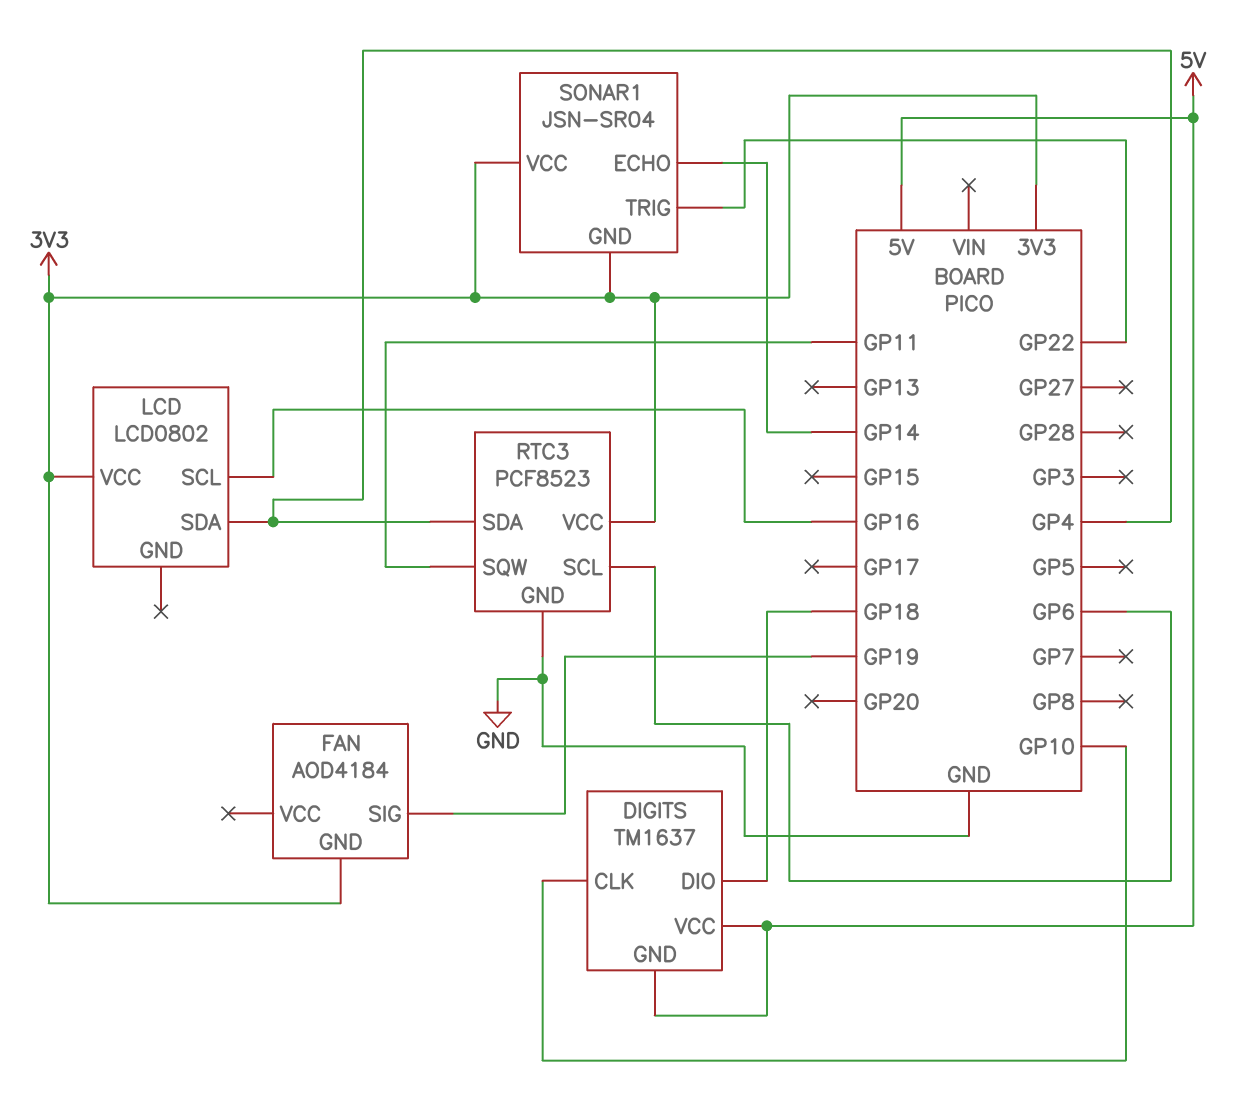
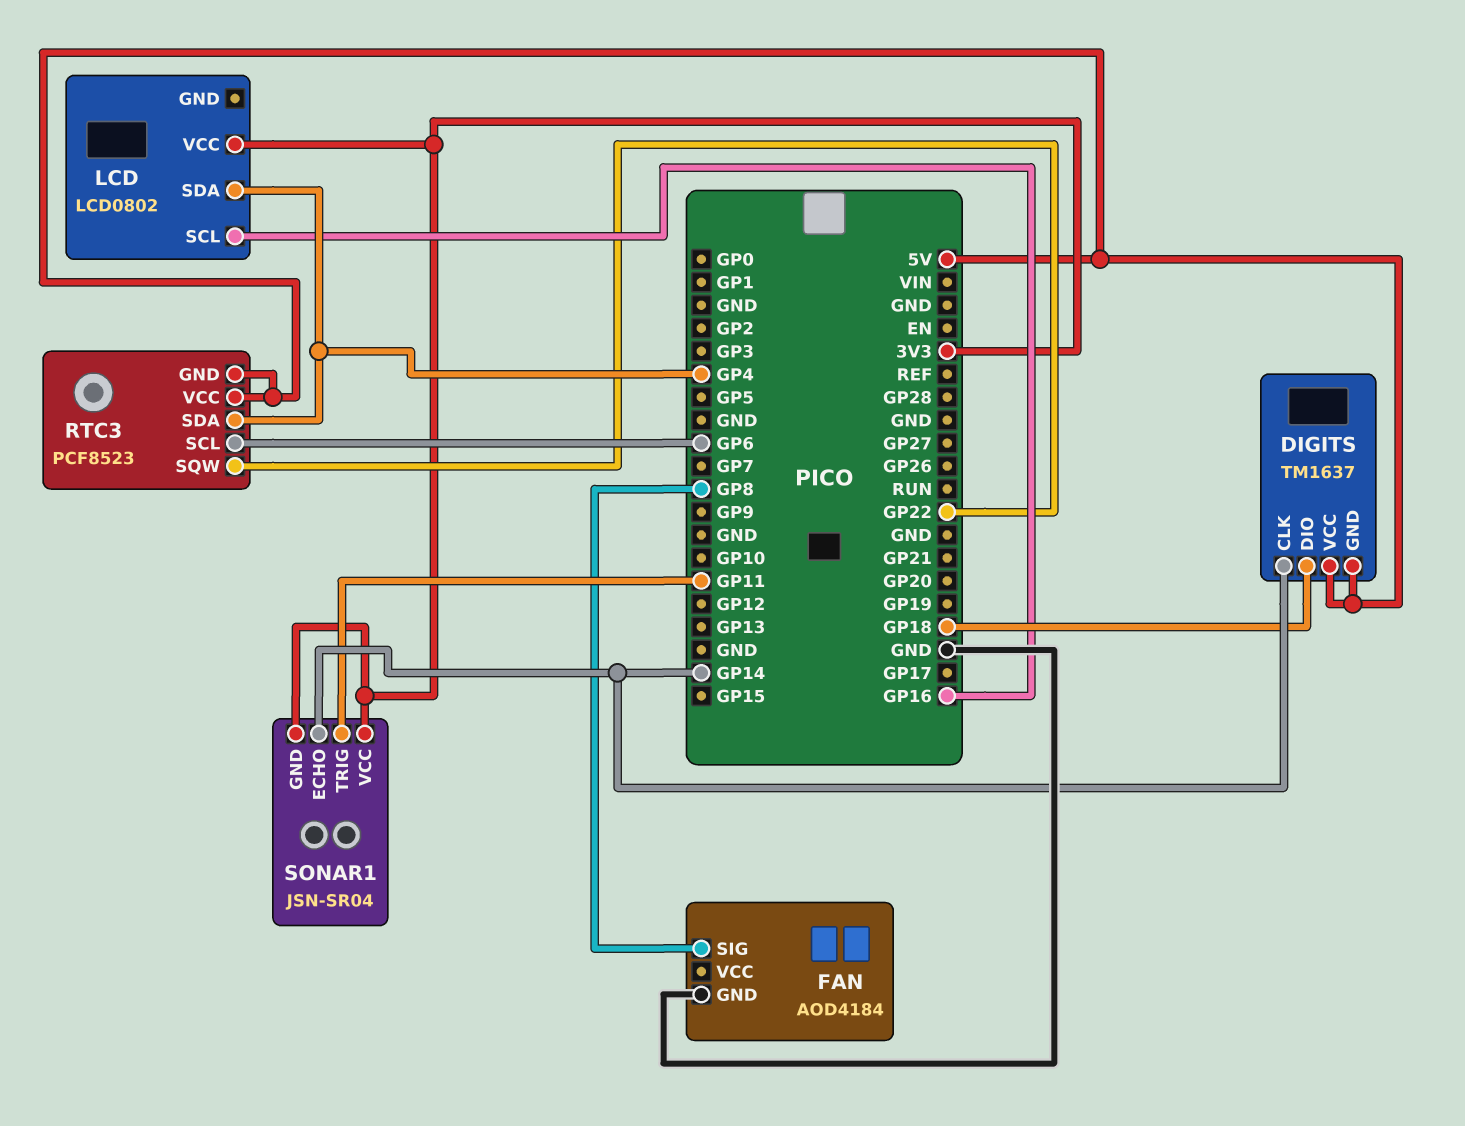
DIGITS pin CLK: GP10 -> GP14
FAN pin GND: 3V3 -> GND
FAN pin SIG: GP19 -> GP8
RTC3 pin GND: GND -> 5V
RTC3 pin SQW: GP11 -> GP22
RTC3 pin VCC: 3V3 -> 5V
SONAR1 pin TRIG: GP22 -> GP11

